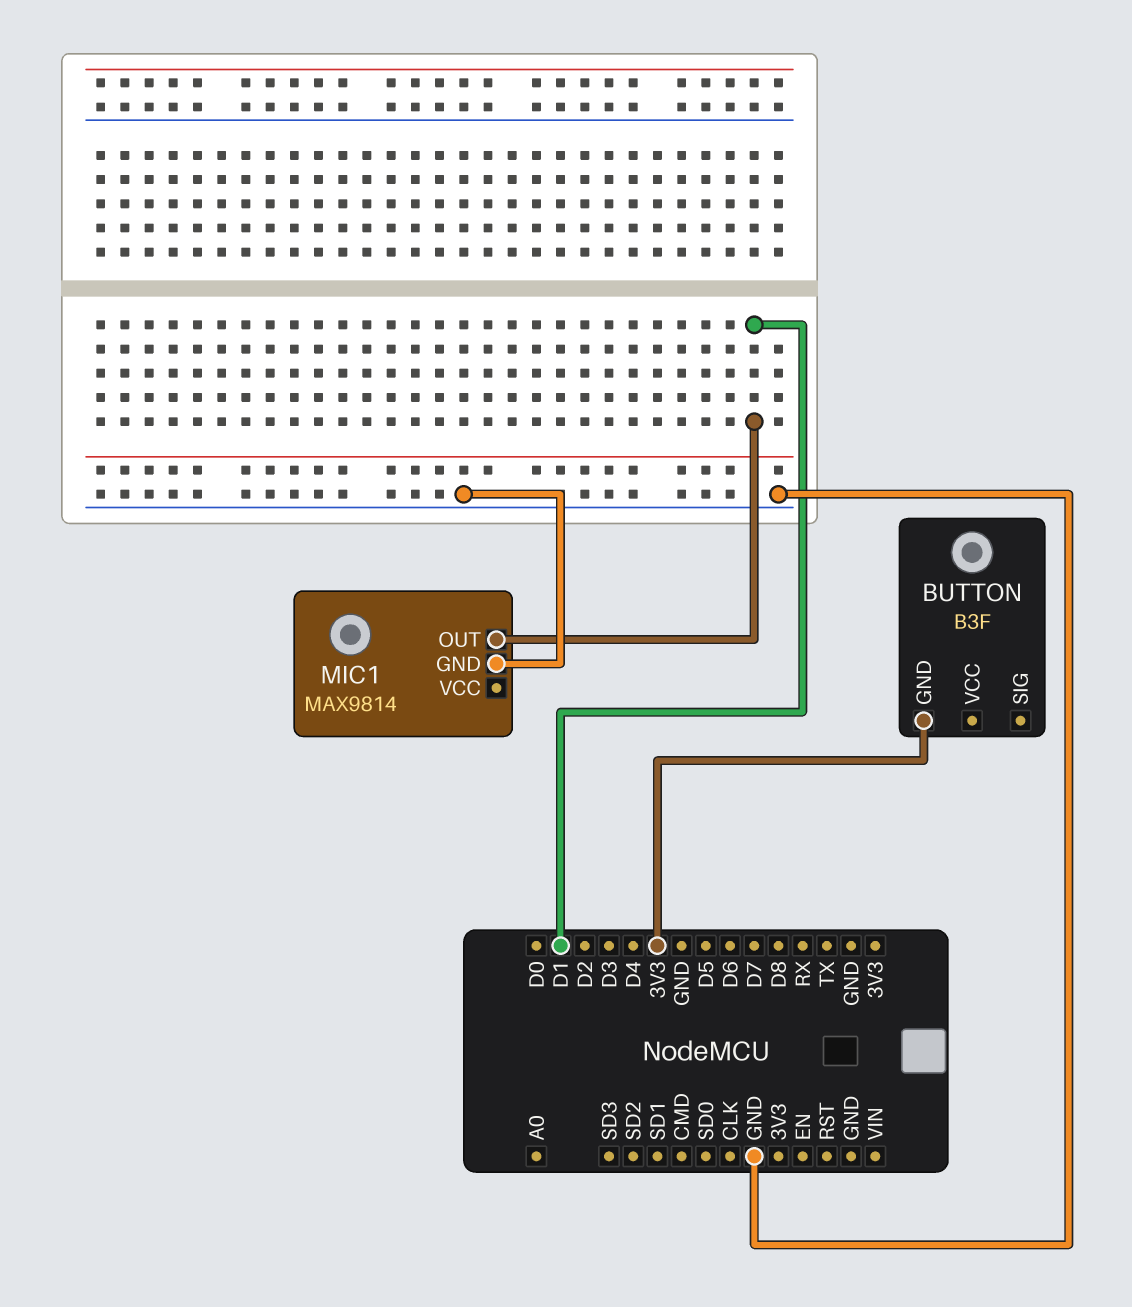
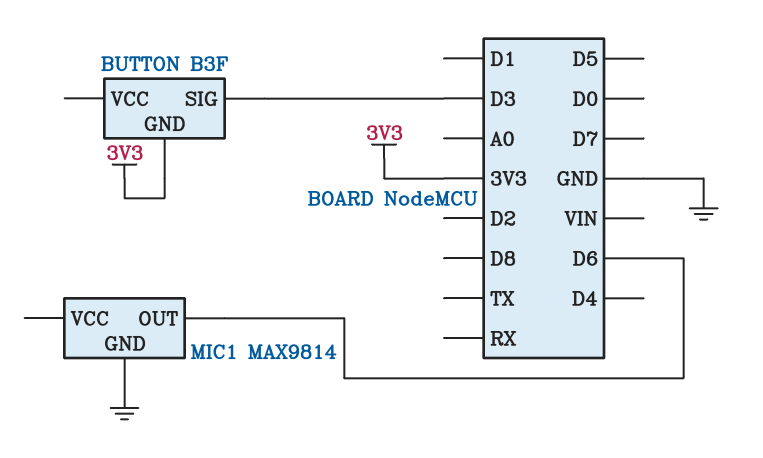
BUTTON pin SIG: none -> D3
MIC1 pin OUT: D1 -> D6

